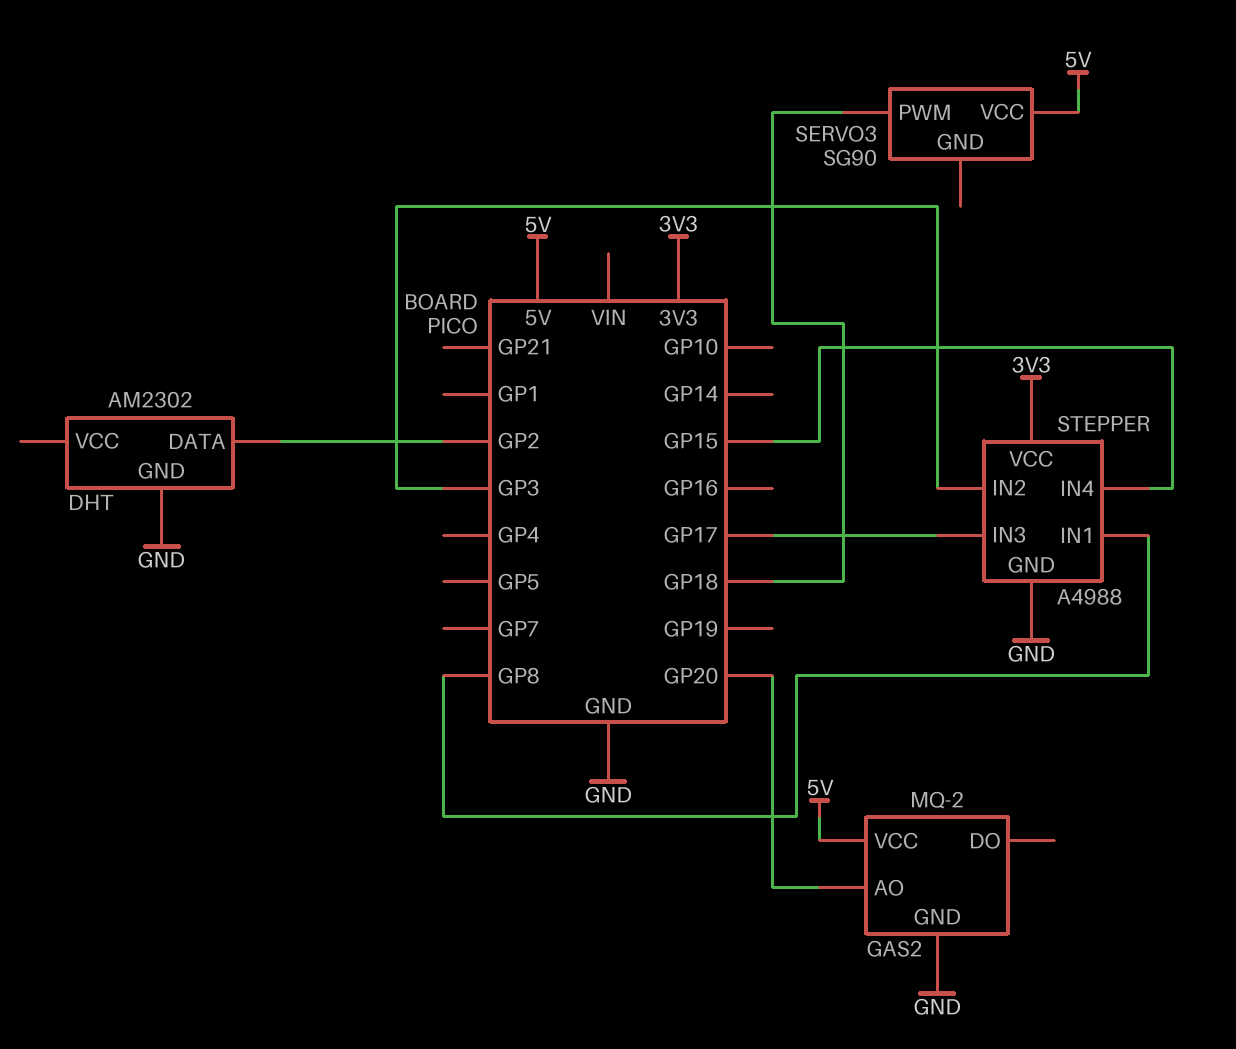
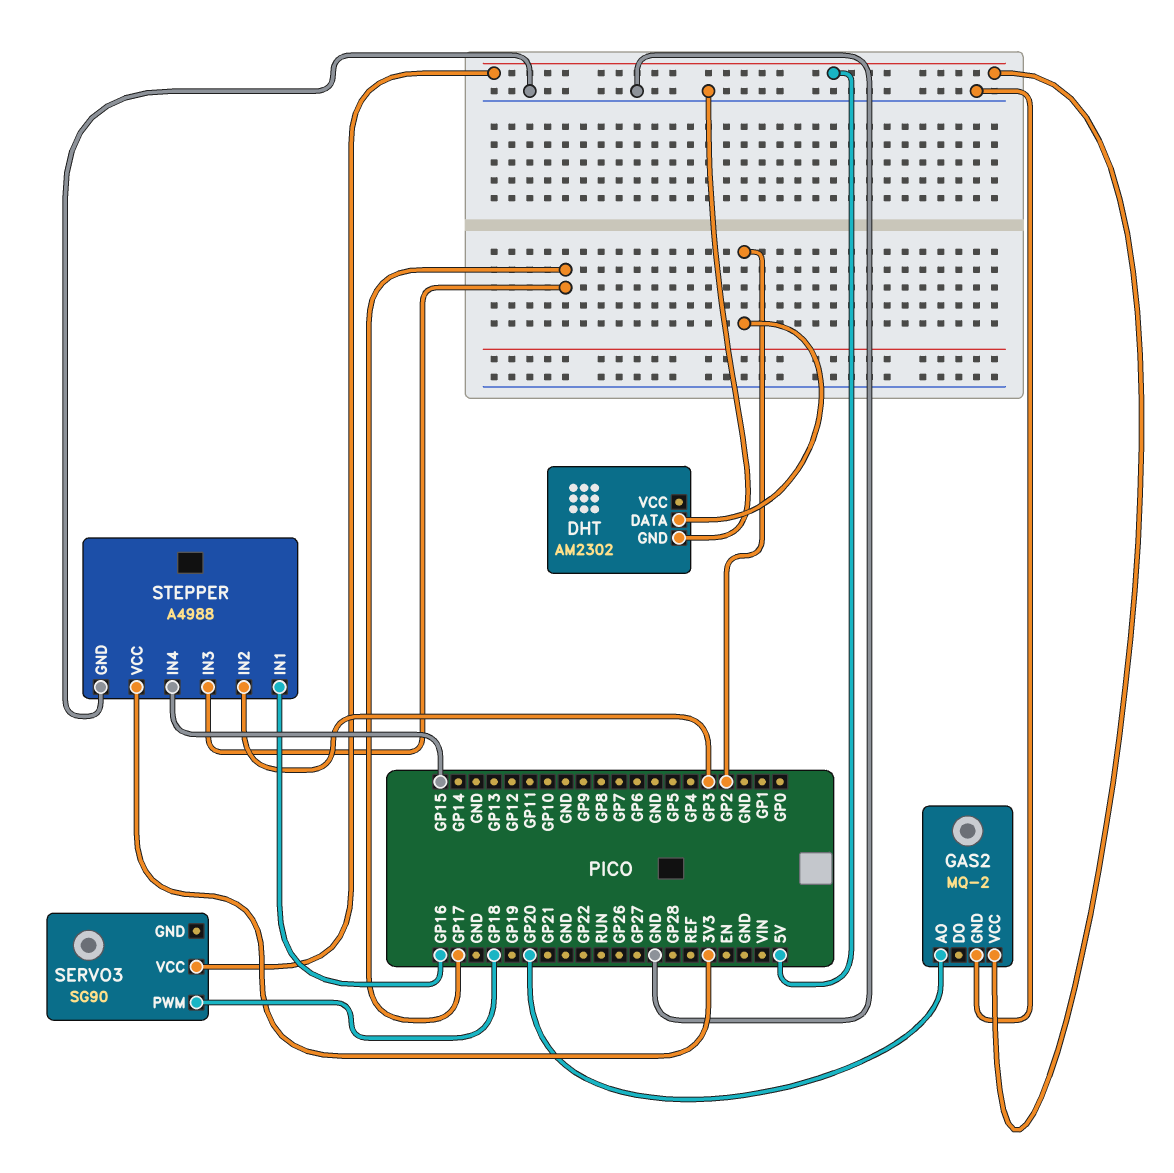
STEPPER pin IN1: GP8 -> GP16

